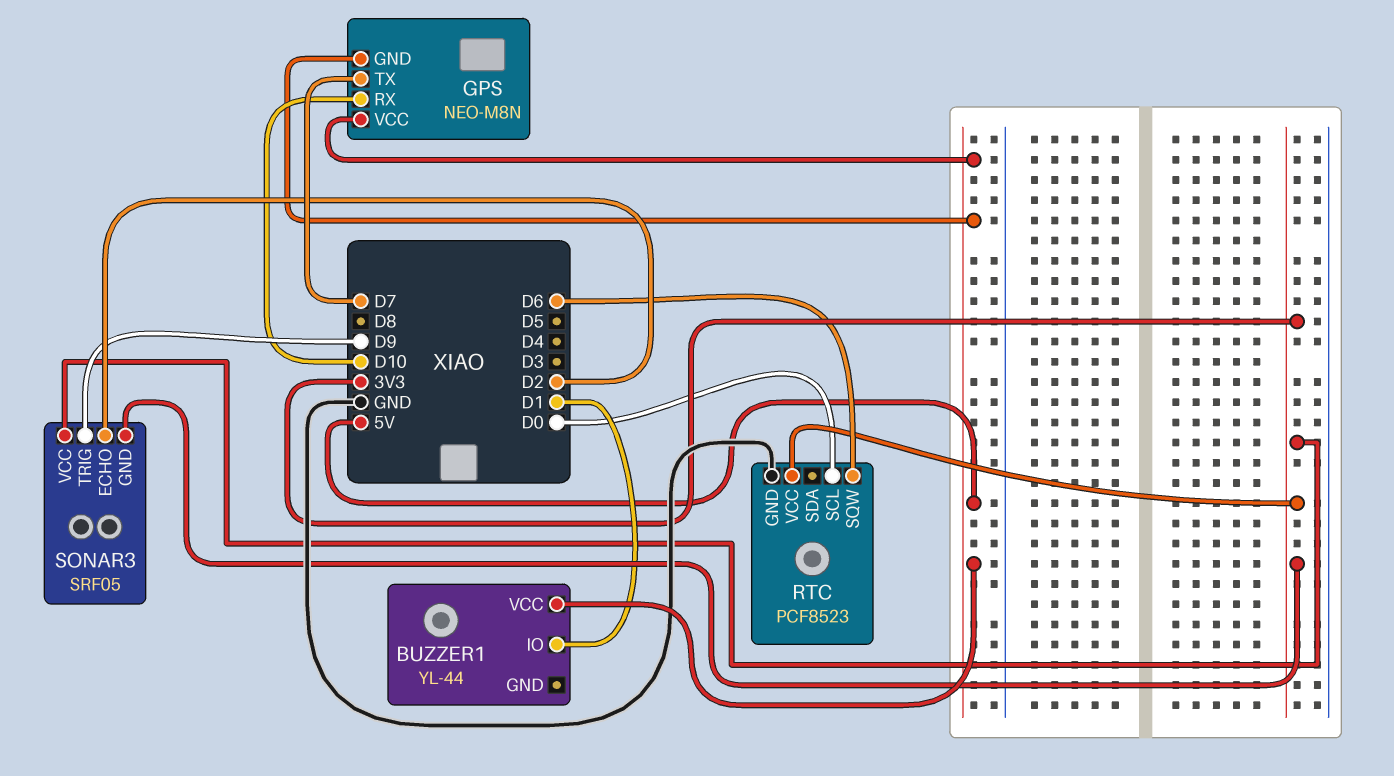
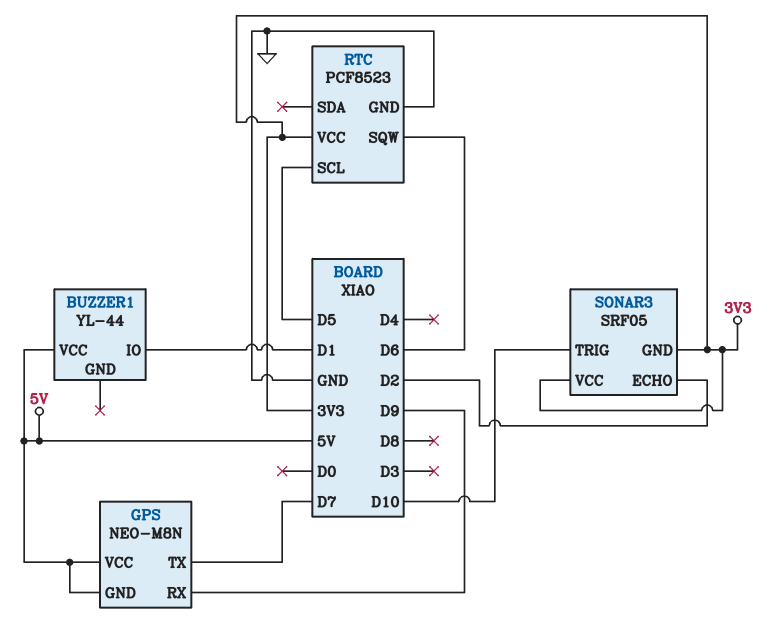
GPS pin RX: D10 -> D9
RTC pin SCL: D0 -> D5
SONAR3 pin TRIG: D9 -> D10

